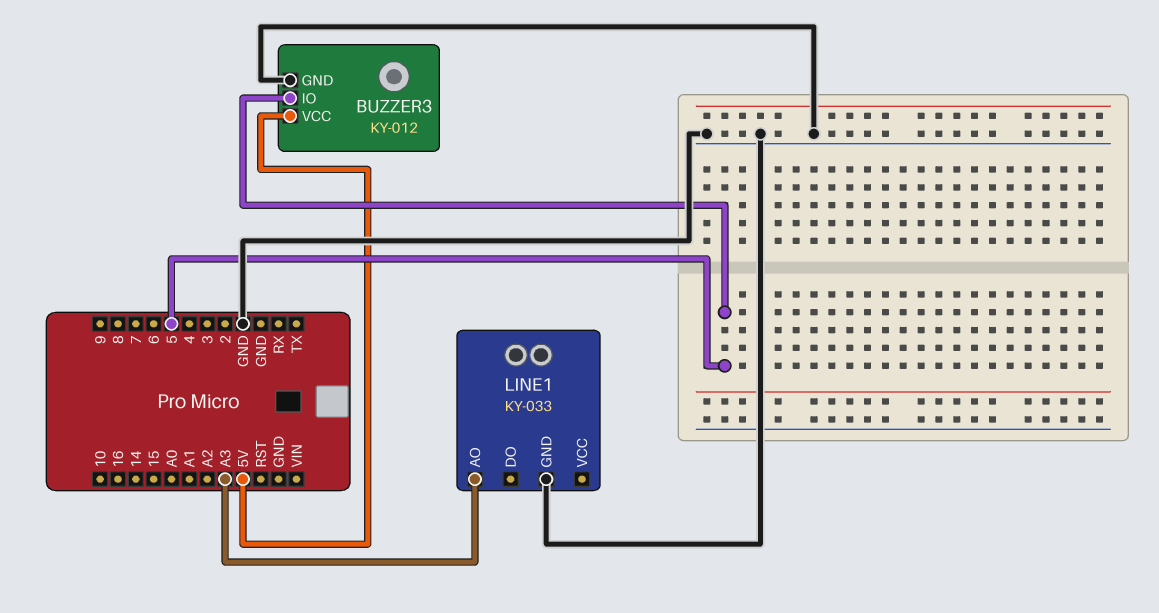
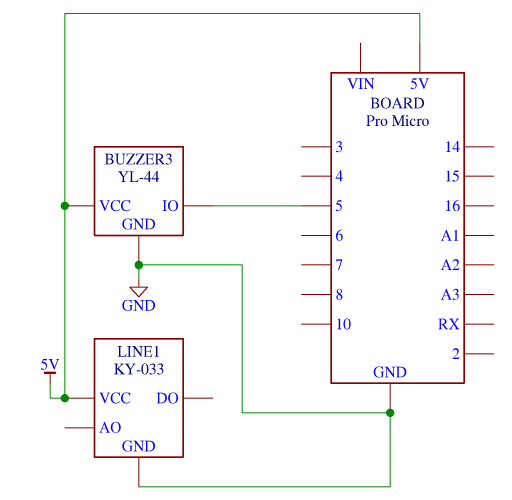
BUZZER3: KY-012 -> YL-44
LINE1 pin AO: A3 -> none
LINE1 pin VCC: none -> 5V

